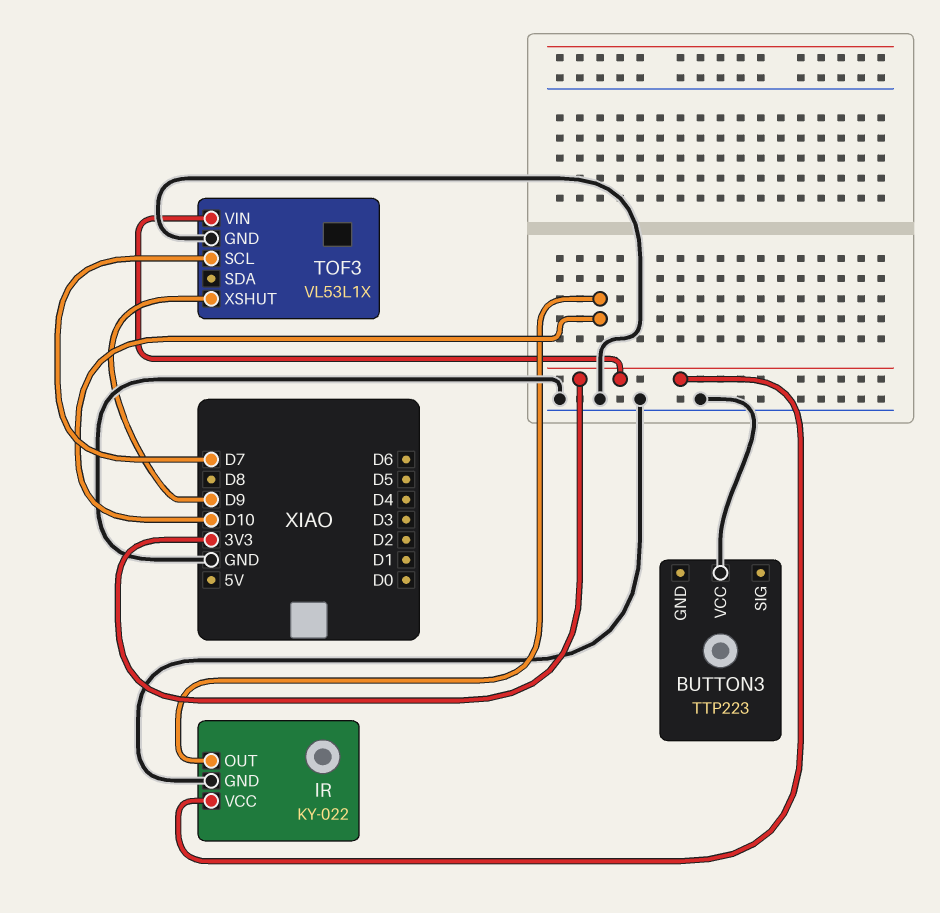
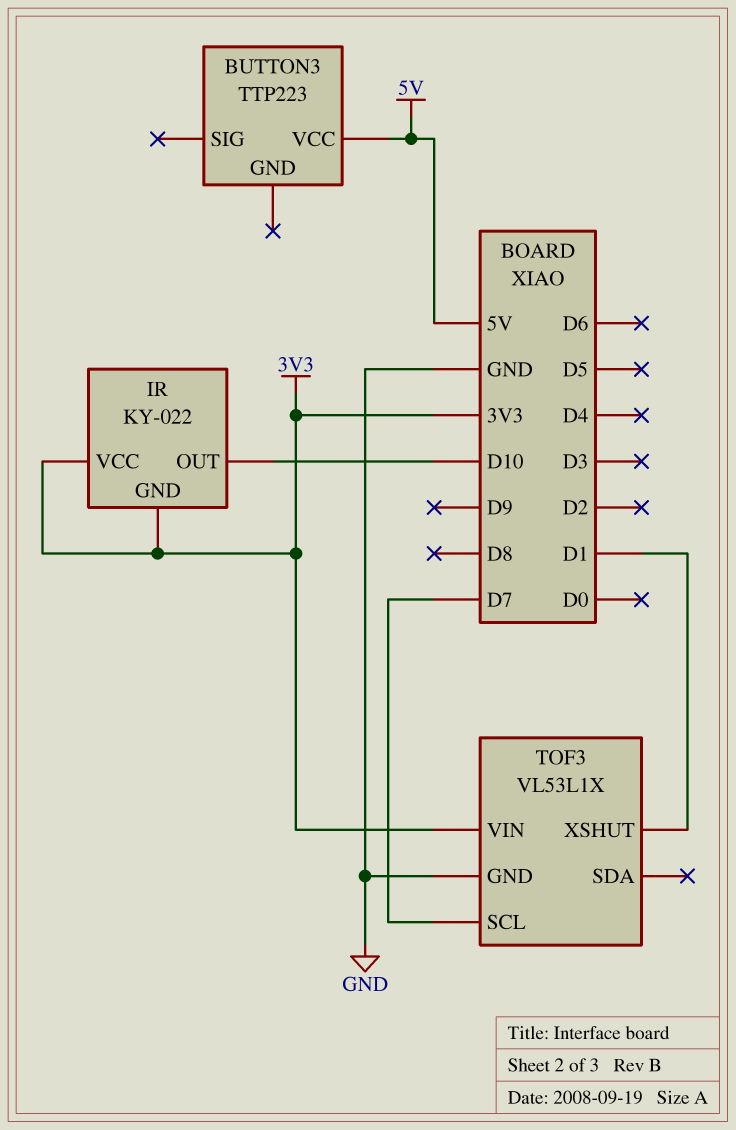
BUTTON3 pin VCC: GND -> 5V
IR pin GND: GND -> 3V3
TOF3 pin XSHUT: D9 -> D1

